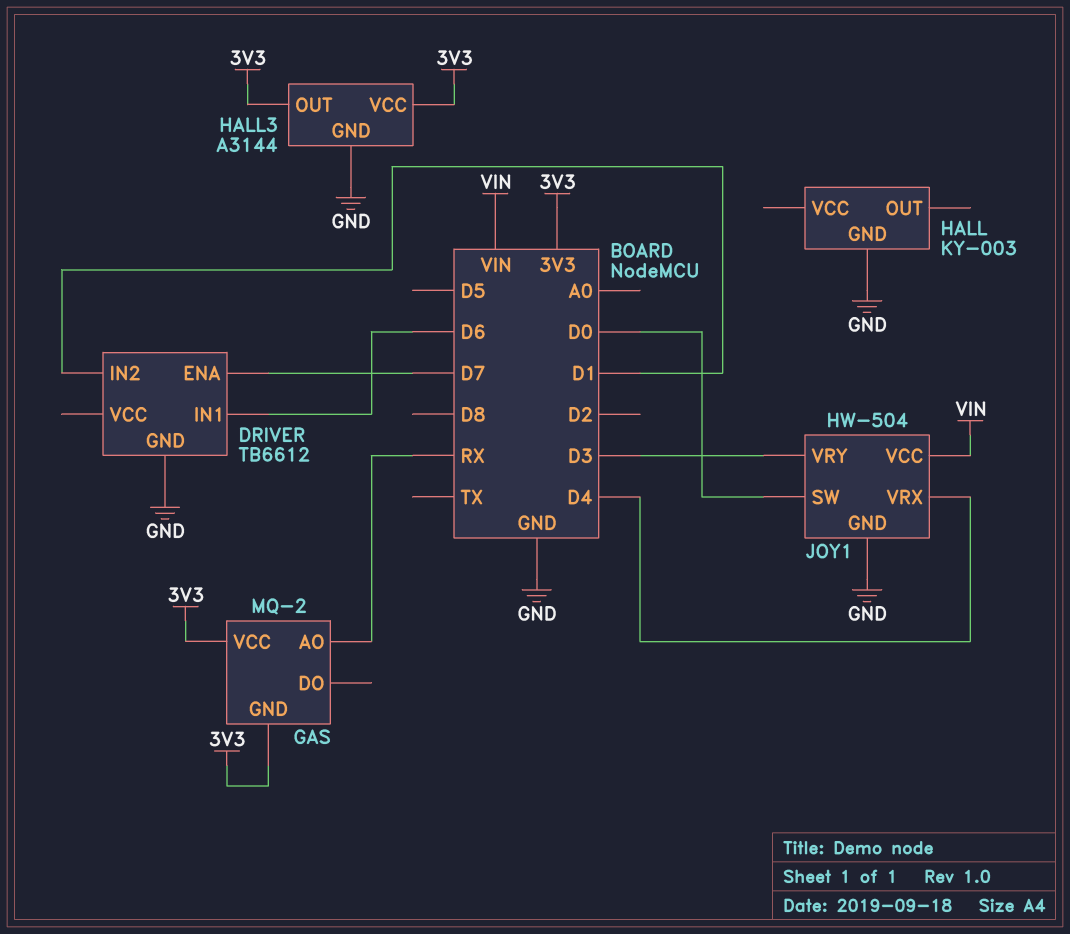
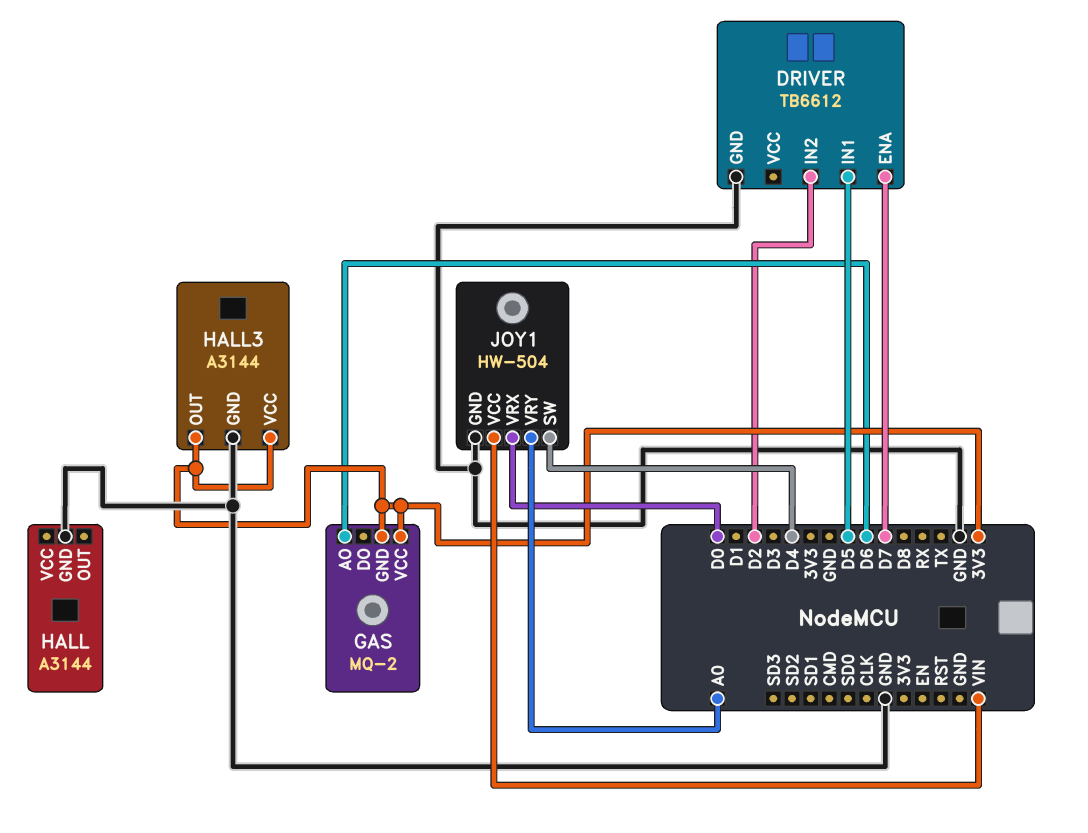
DRIVER pin IN1: D6 -> D5
DRIVER pin IN2: D1 -> D2
GAS pin AO: RX -> D6
HALL: KY-003 -> A3144
JOY1 pin SW: D0 -> D4
JOY1 pin VRX: D4 -> D0
JOY1 pin VRY: D3 -> A0

